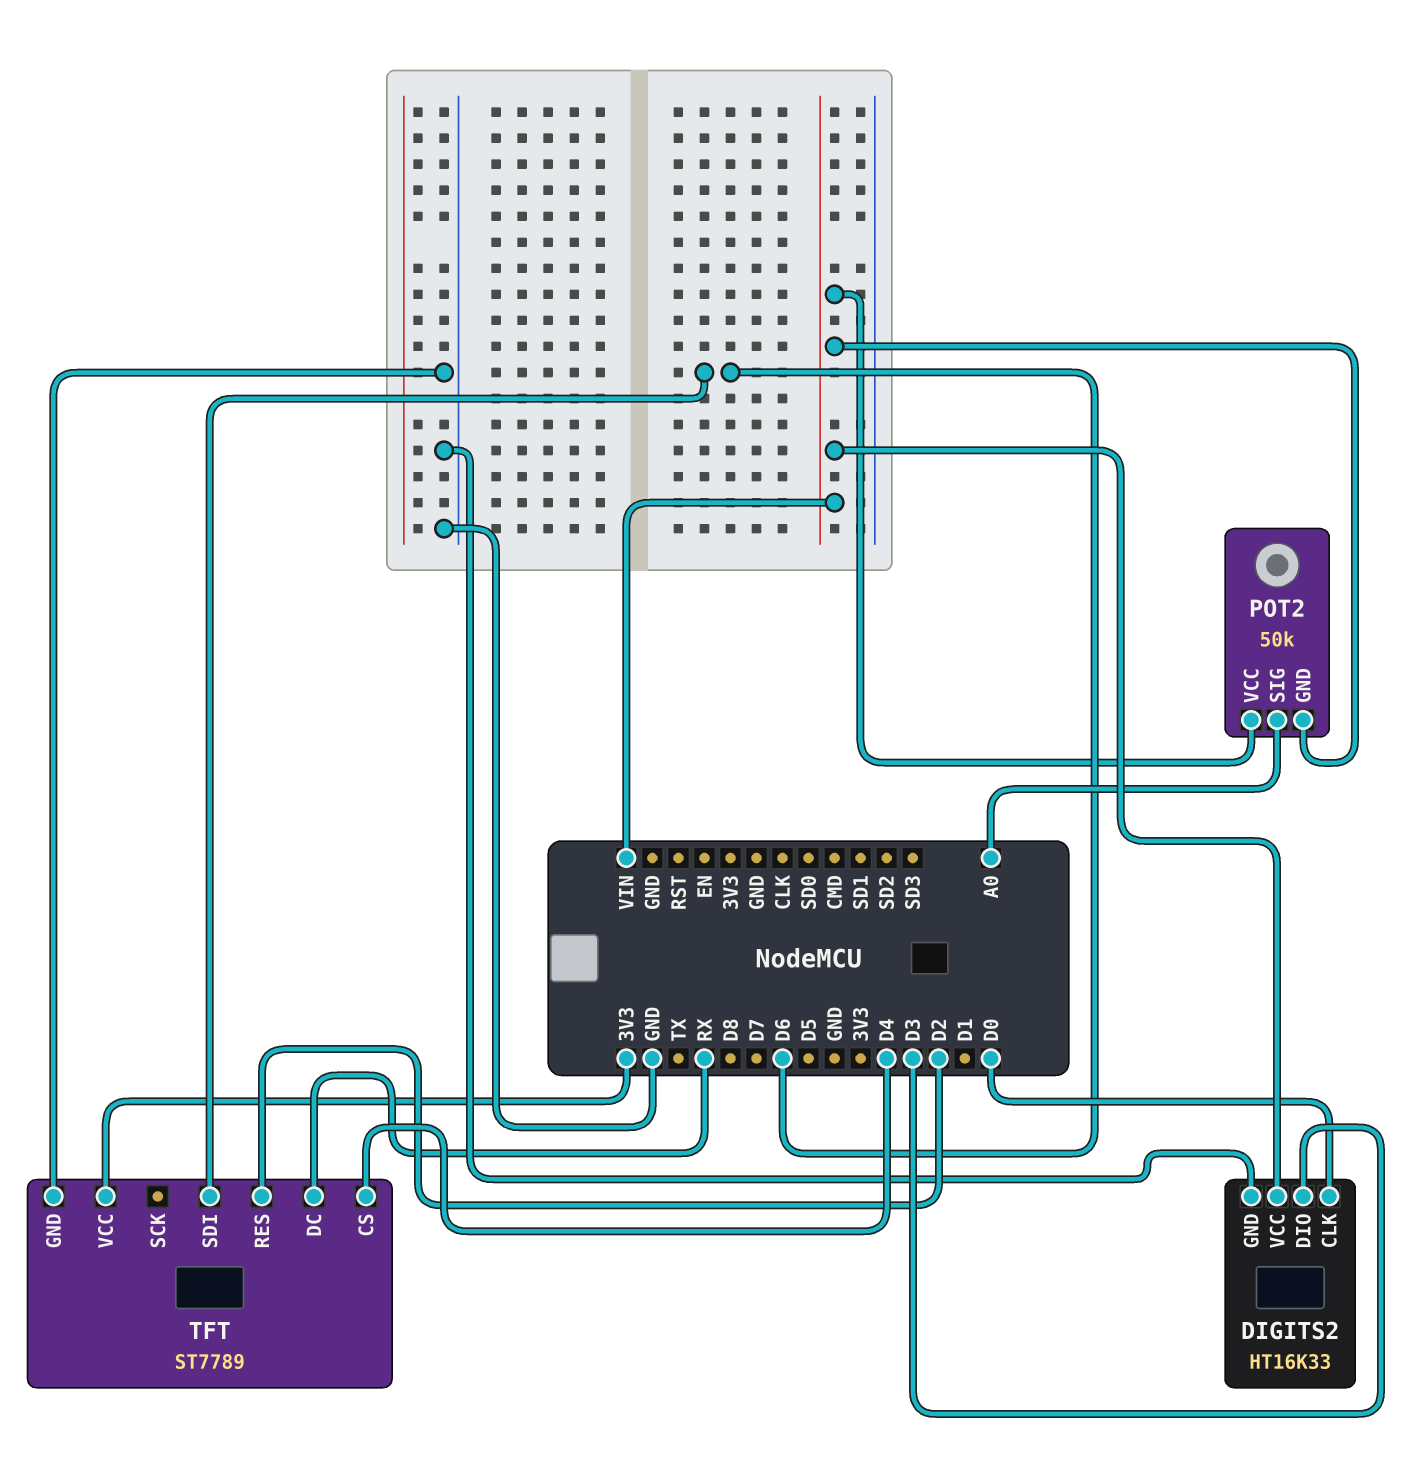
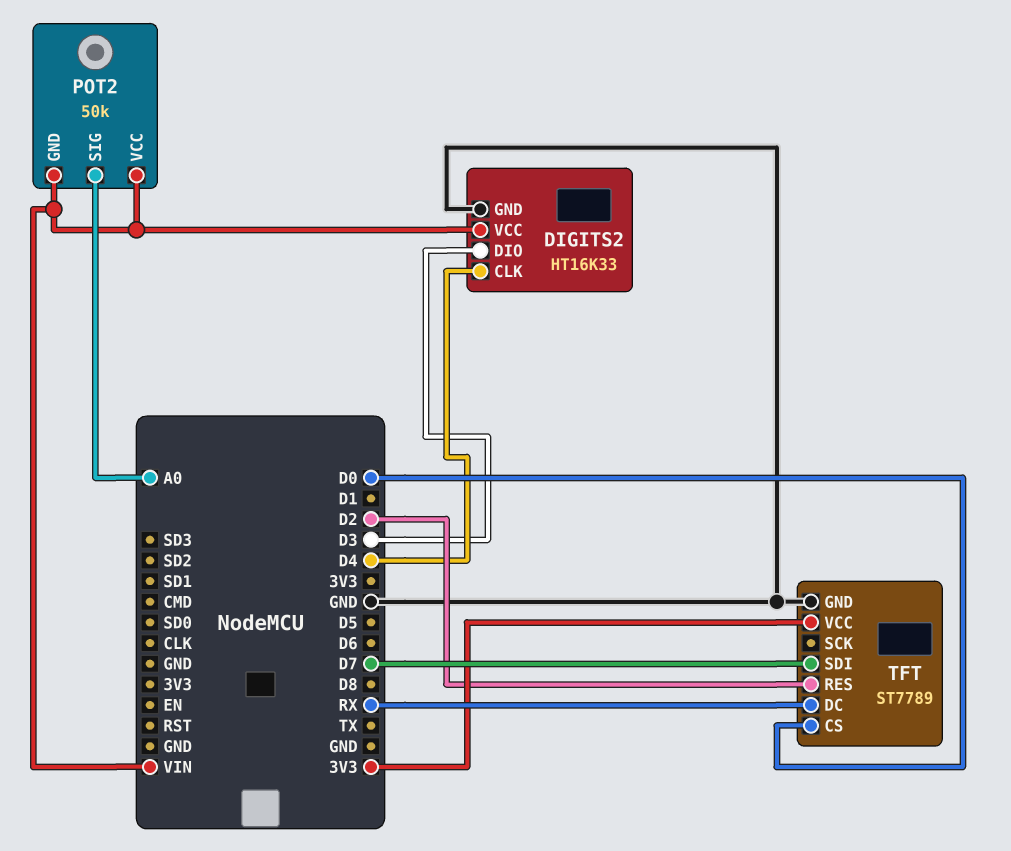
DIGITS2 pin CLK: D0 -> D4
TFT pin CS: D4 -> D0
TFT pin SDI: D6 -> D7

